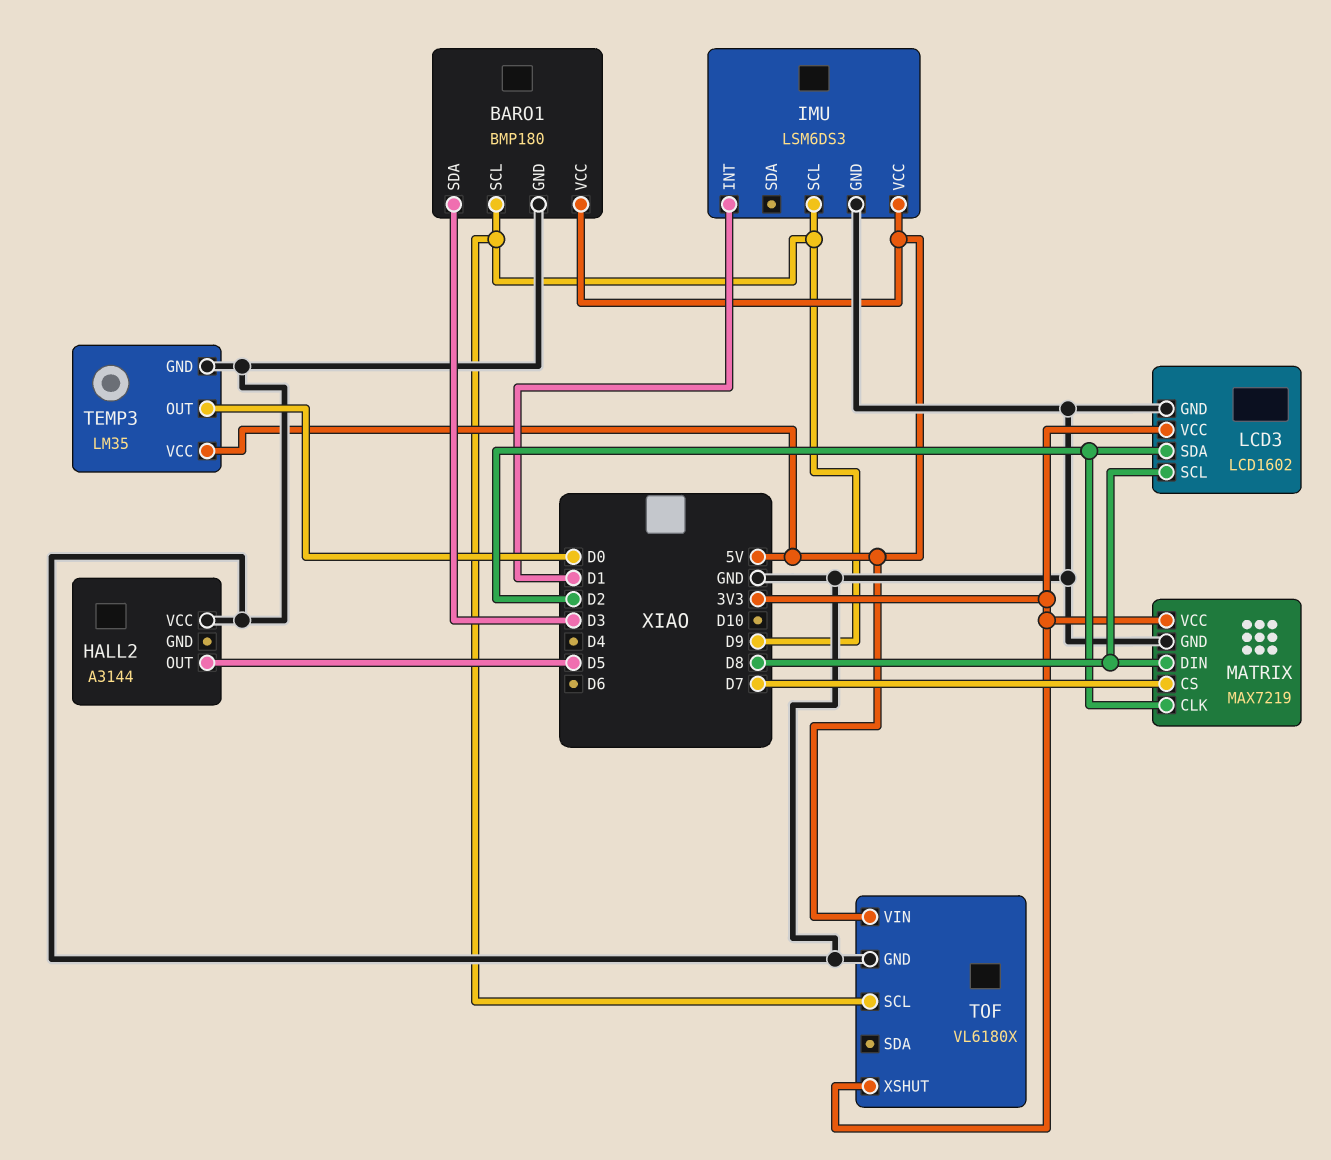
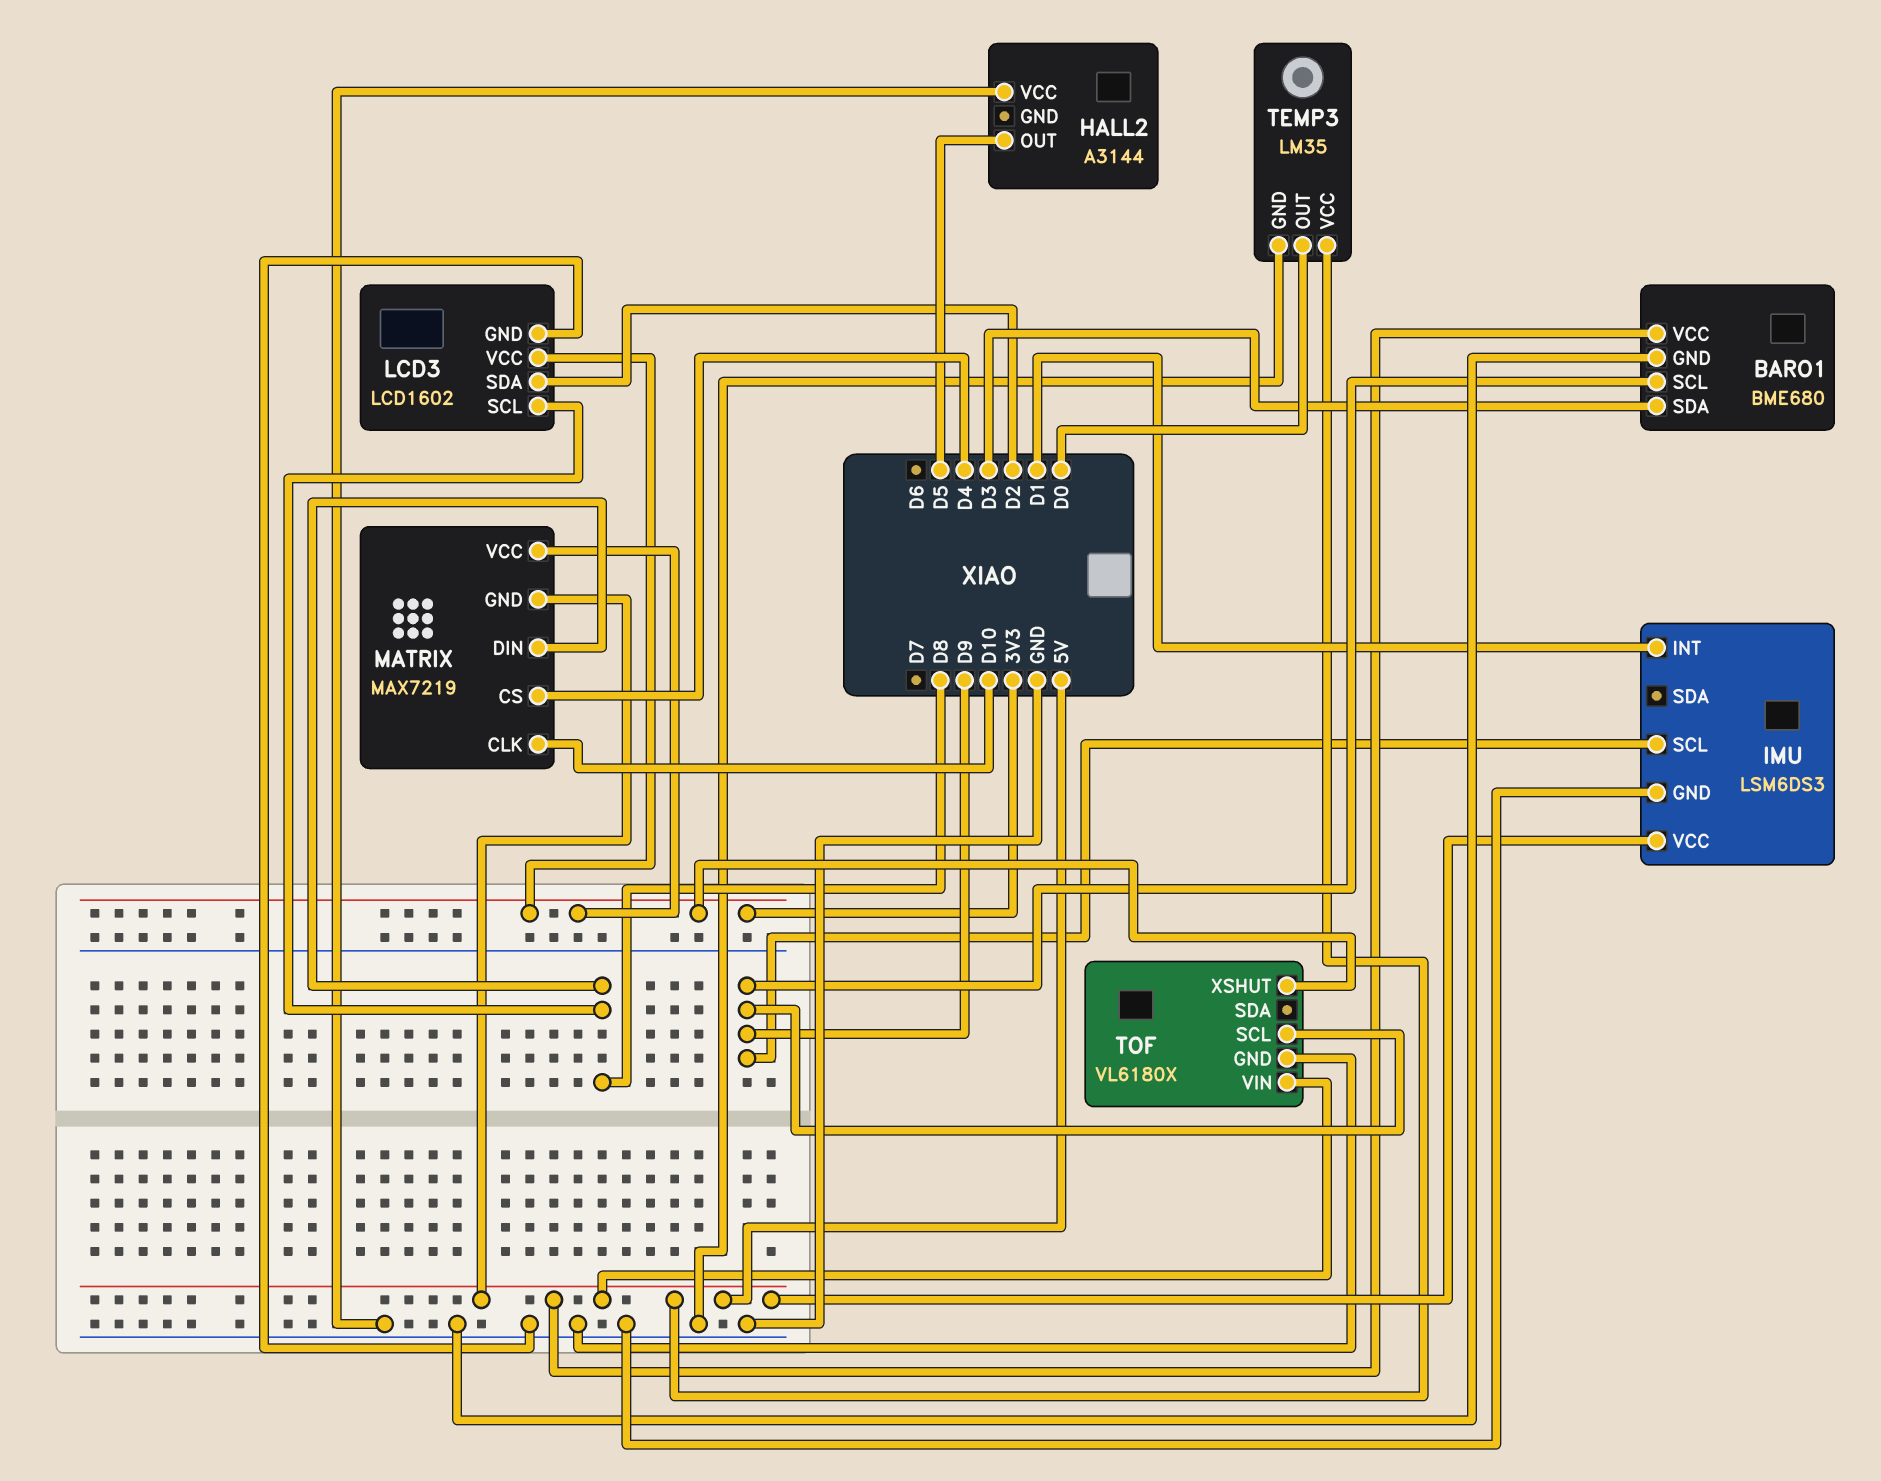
BARO1: BMP180 -> BME680
MATRIX pin CLK: D2 -> D10
MATRIX pin CS: D7 -> D4
MATRIX pin GND: GND -> 5V

